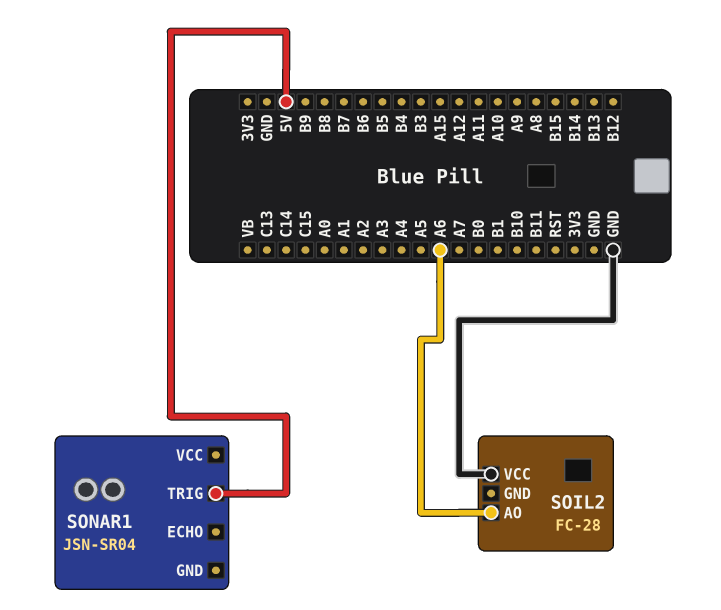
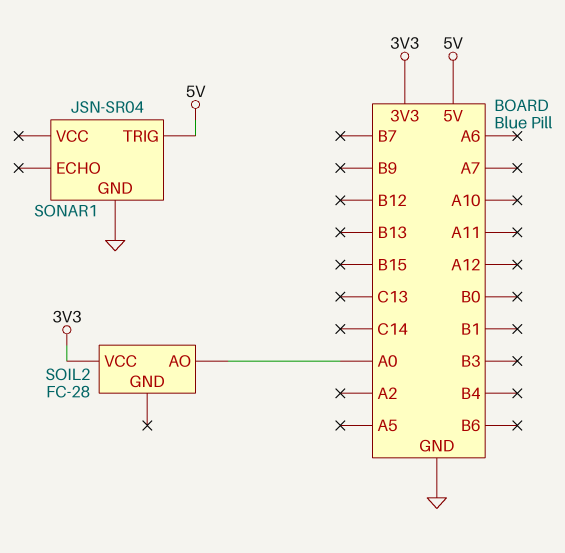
SOIL2 pin AO: A6 -> A0
SOIL2 pin VCC: GND -> 3V3
SONAR1 pin GND: none -> GND

